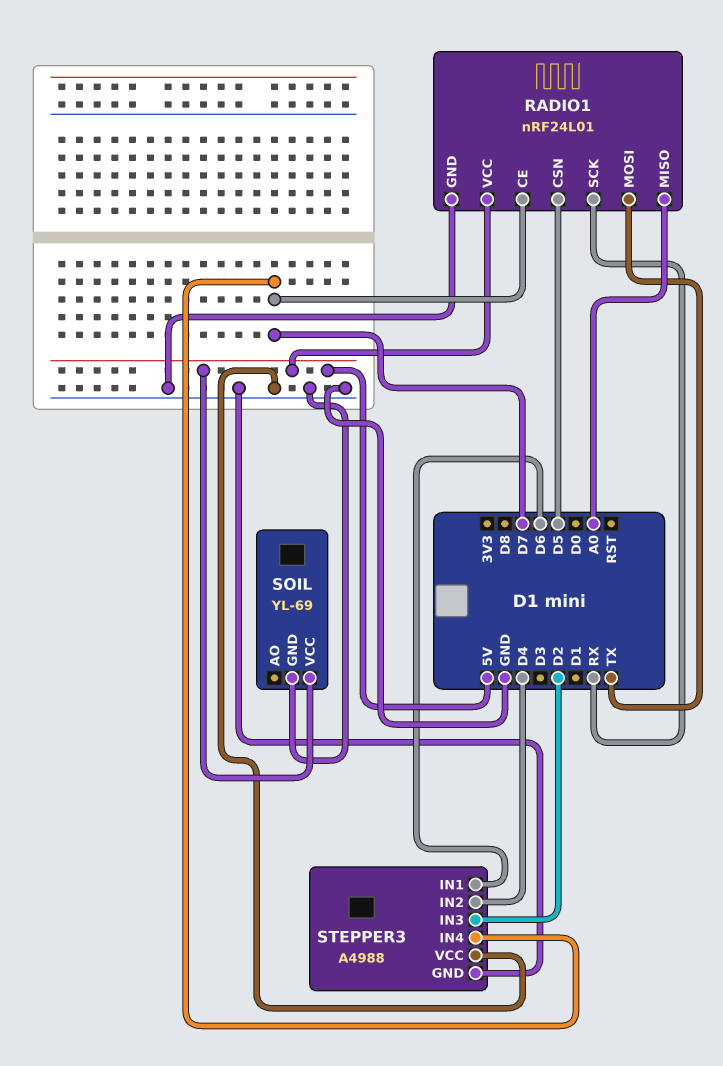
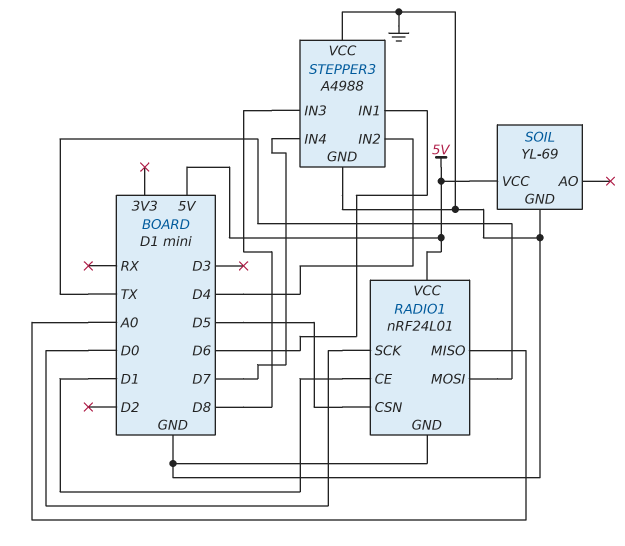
RADIO1 pin CE: D7 -> D1
RADIO1 pin SCK: RX -> D0
STEPPER3 pin IN3: D2 -> D8

